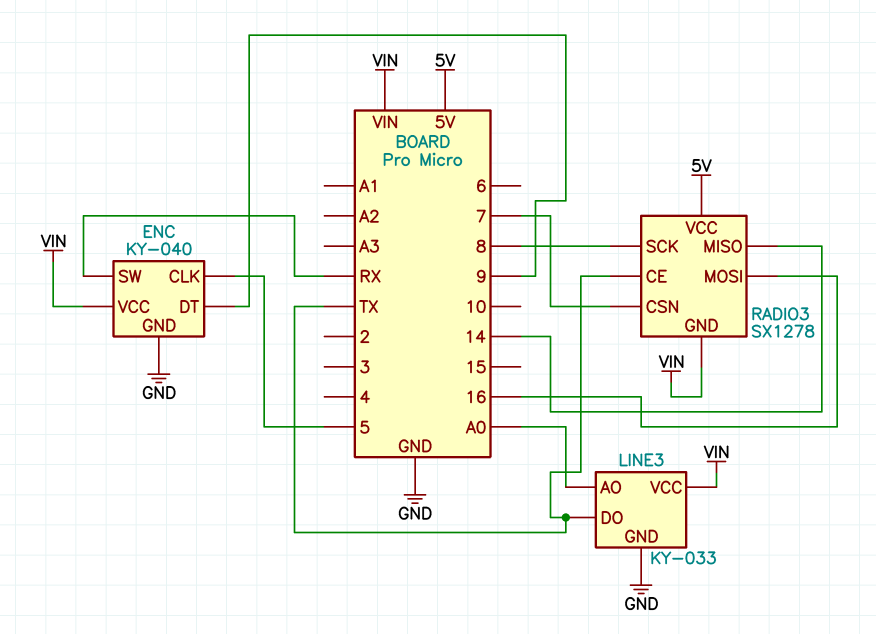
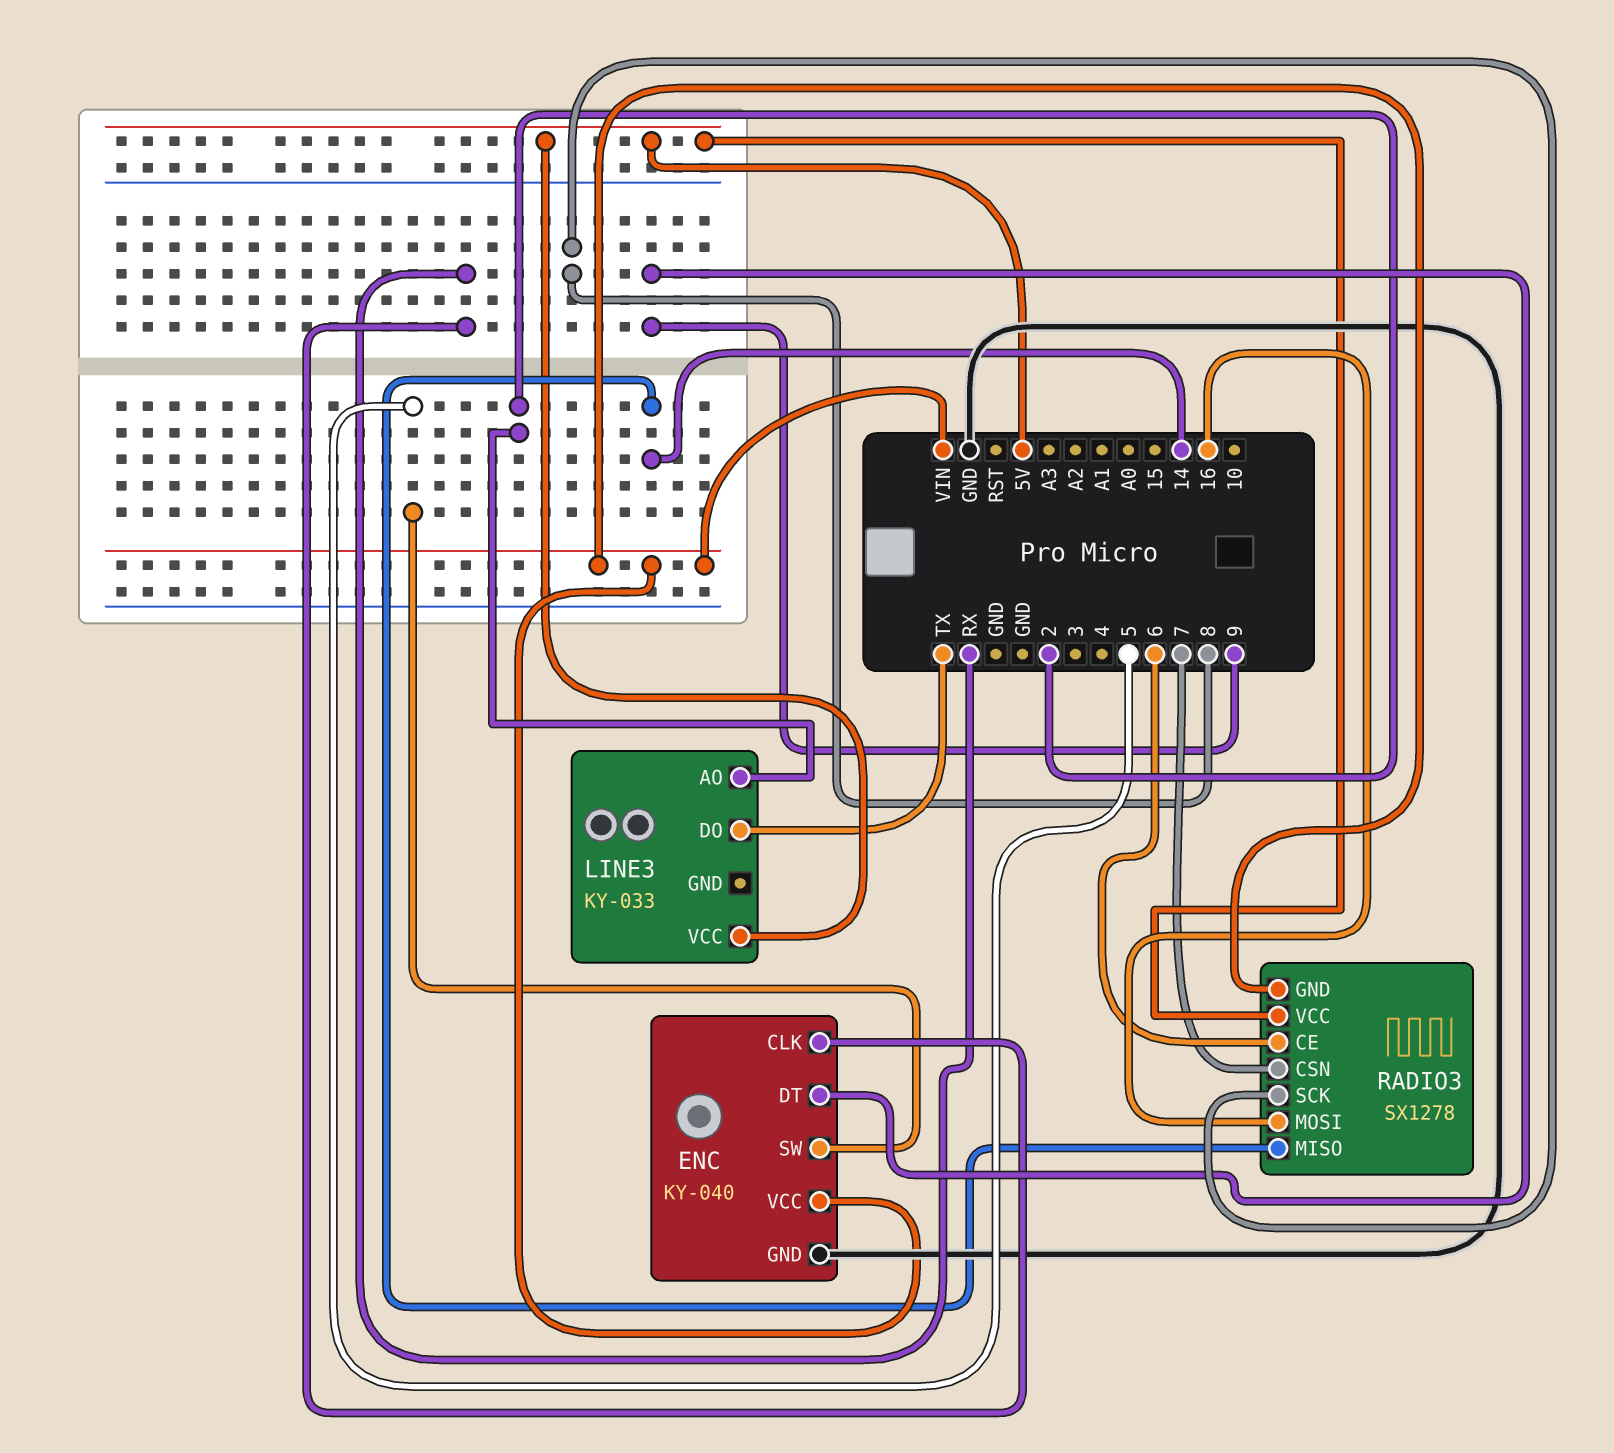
ENC pin CLK: 5 -> RX
ENC pin SW: RX -> 5
LINE3 pin AO: A0 -> 2
LINE3 pin GND: GND -> none
LINE3 pin VCC: VIN -> 5V
RADIO3 pin CE: TX -> 6

